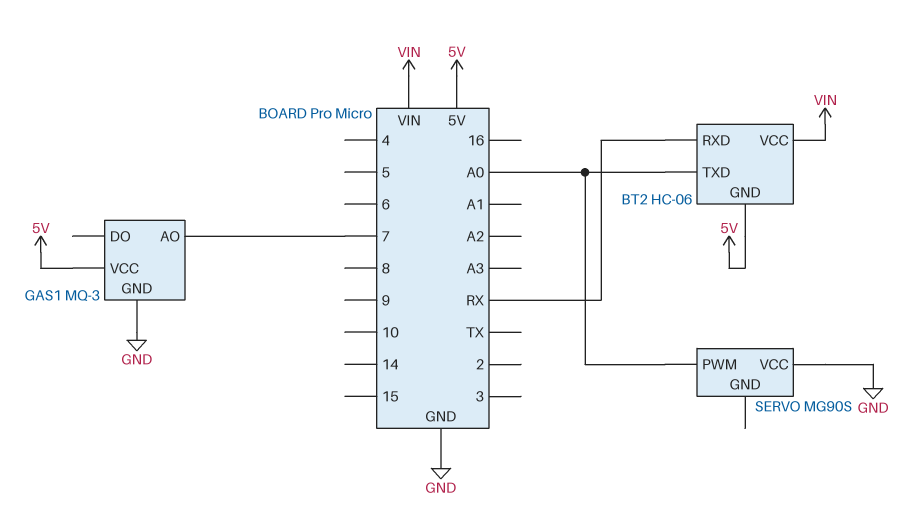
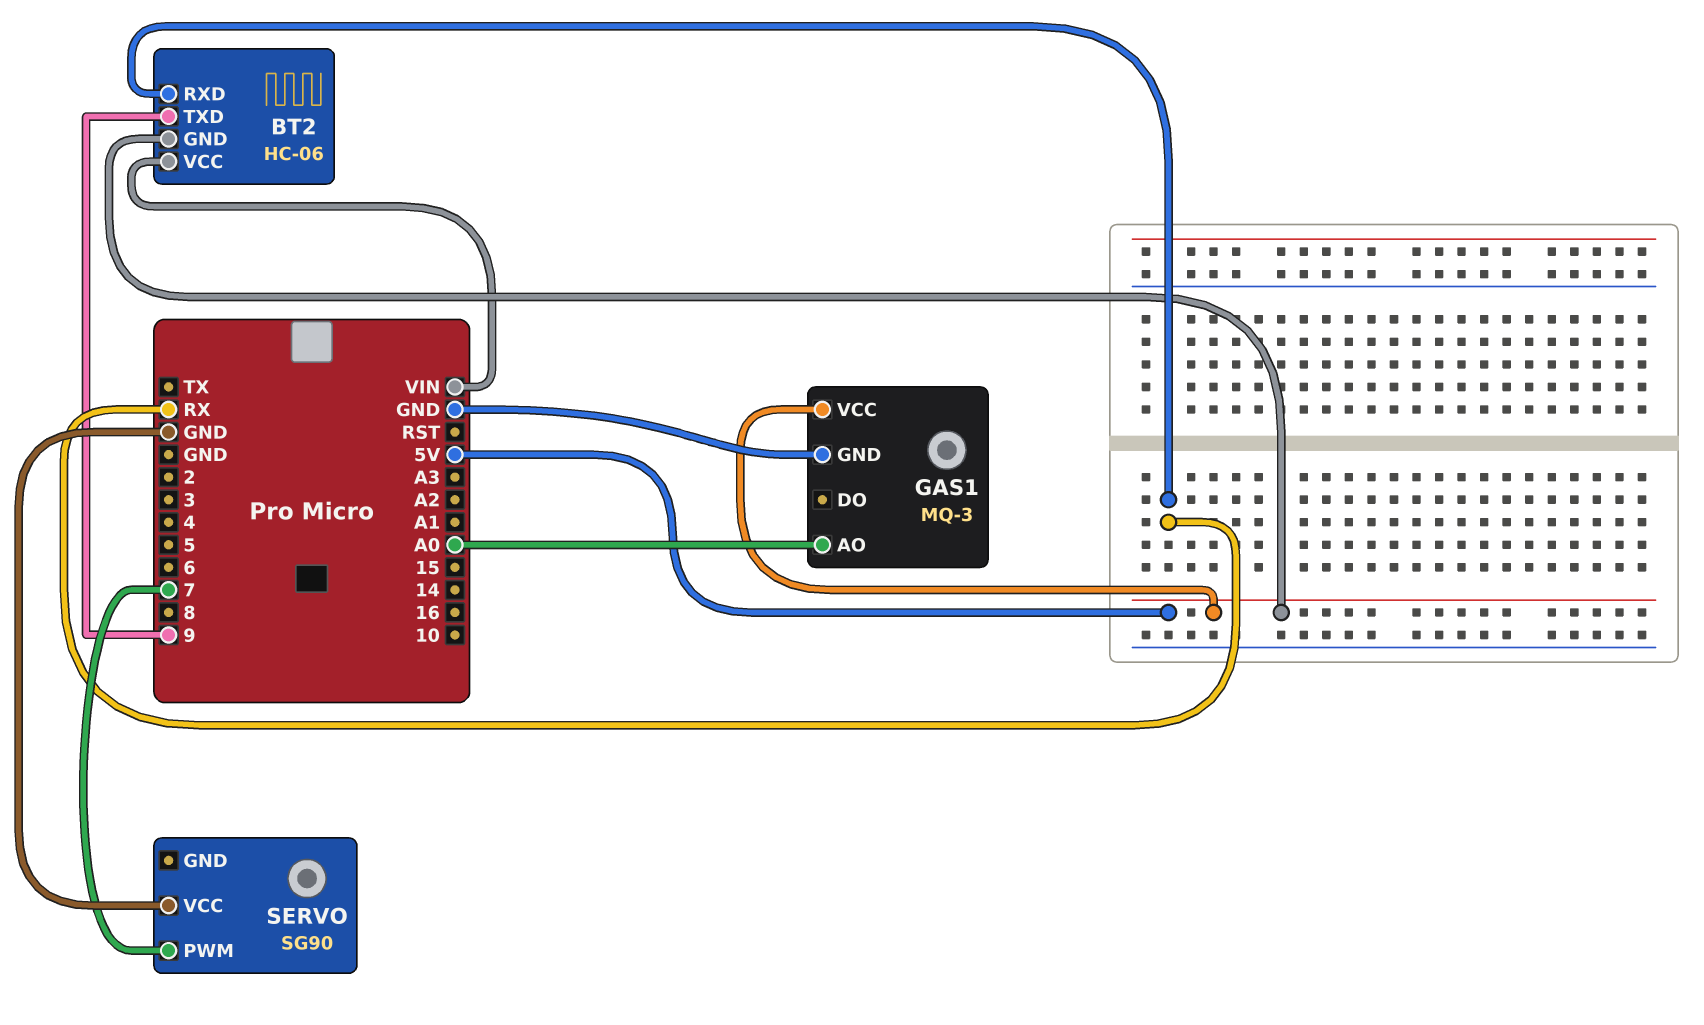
BT2 pin TXD: A0 -> 9
GAS1 pin AO: 7 -> A0
SERVO: MG90S -> SG90
SERVO pin PWM: A0 -> 7

